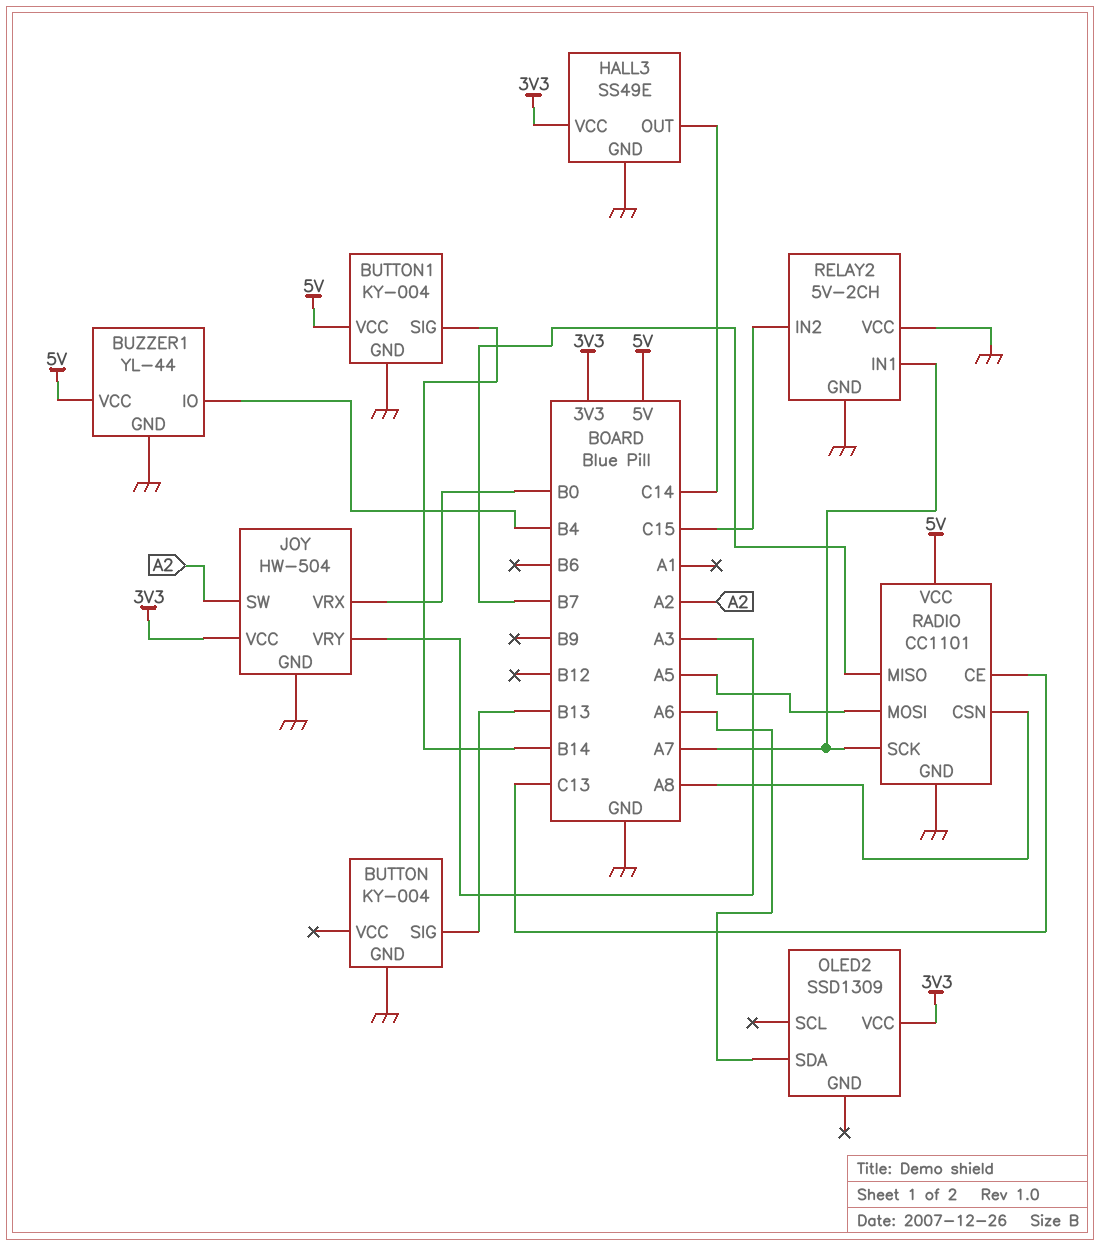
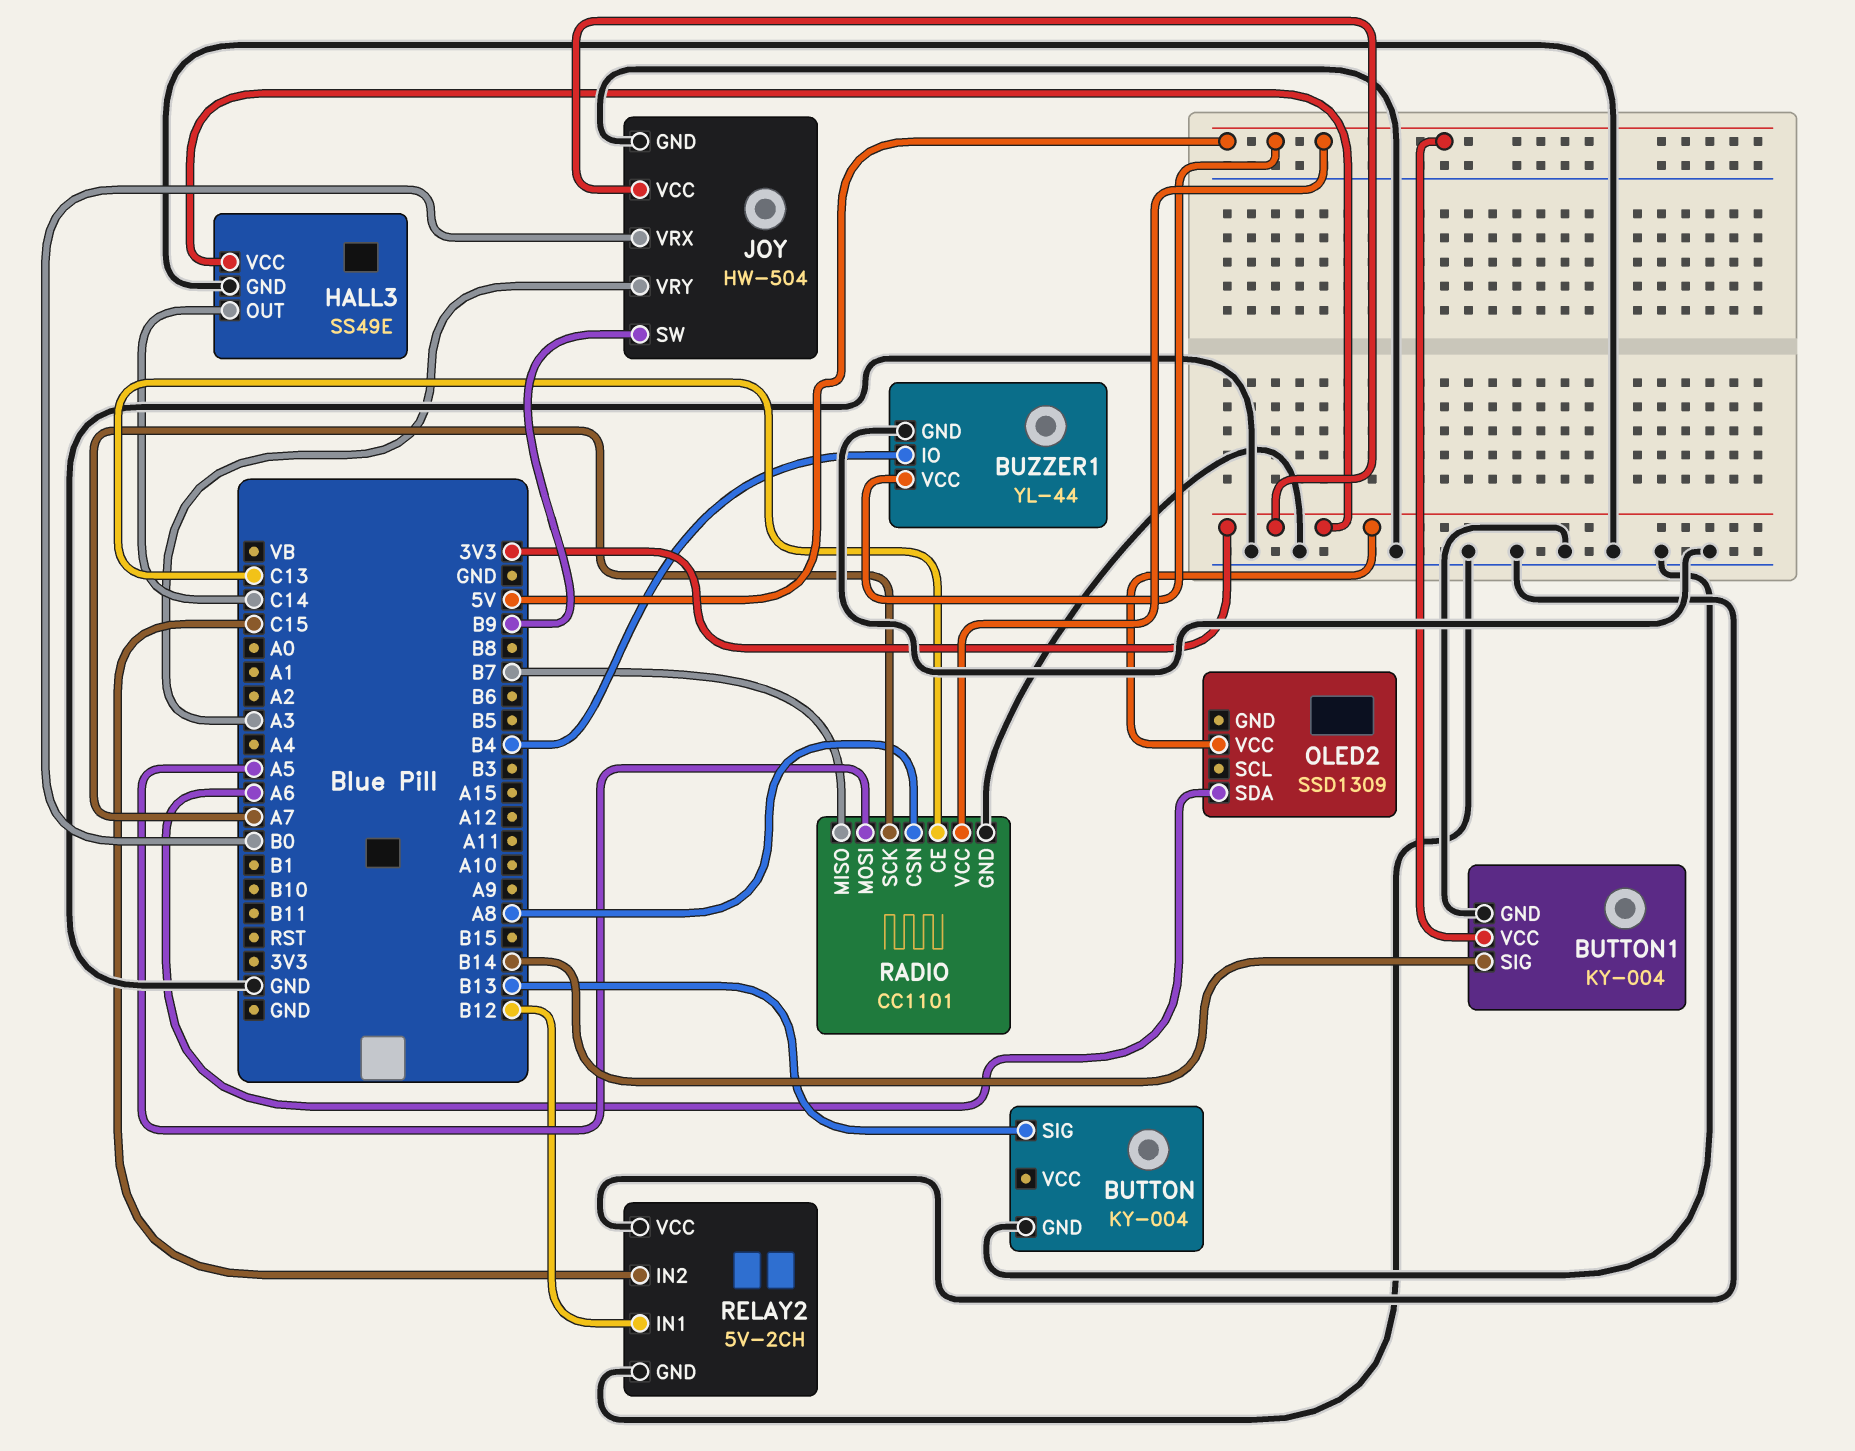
JOY pin SW: A2 -> B9
RELAY2 pin IN1: A7 -> B12

